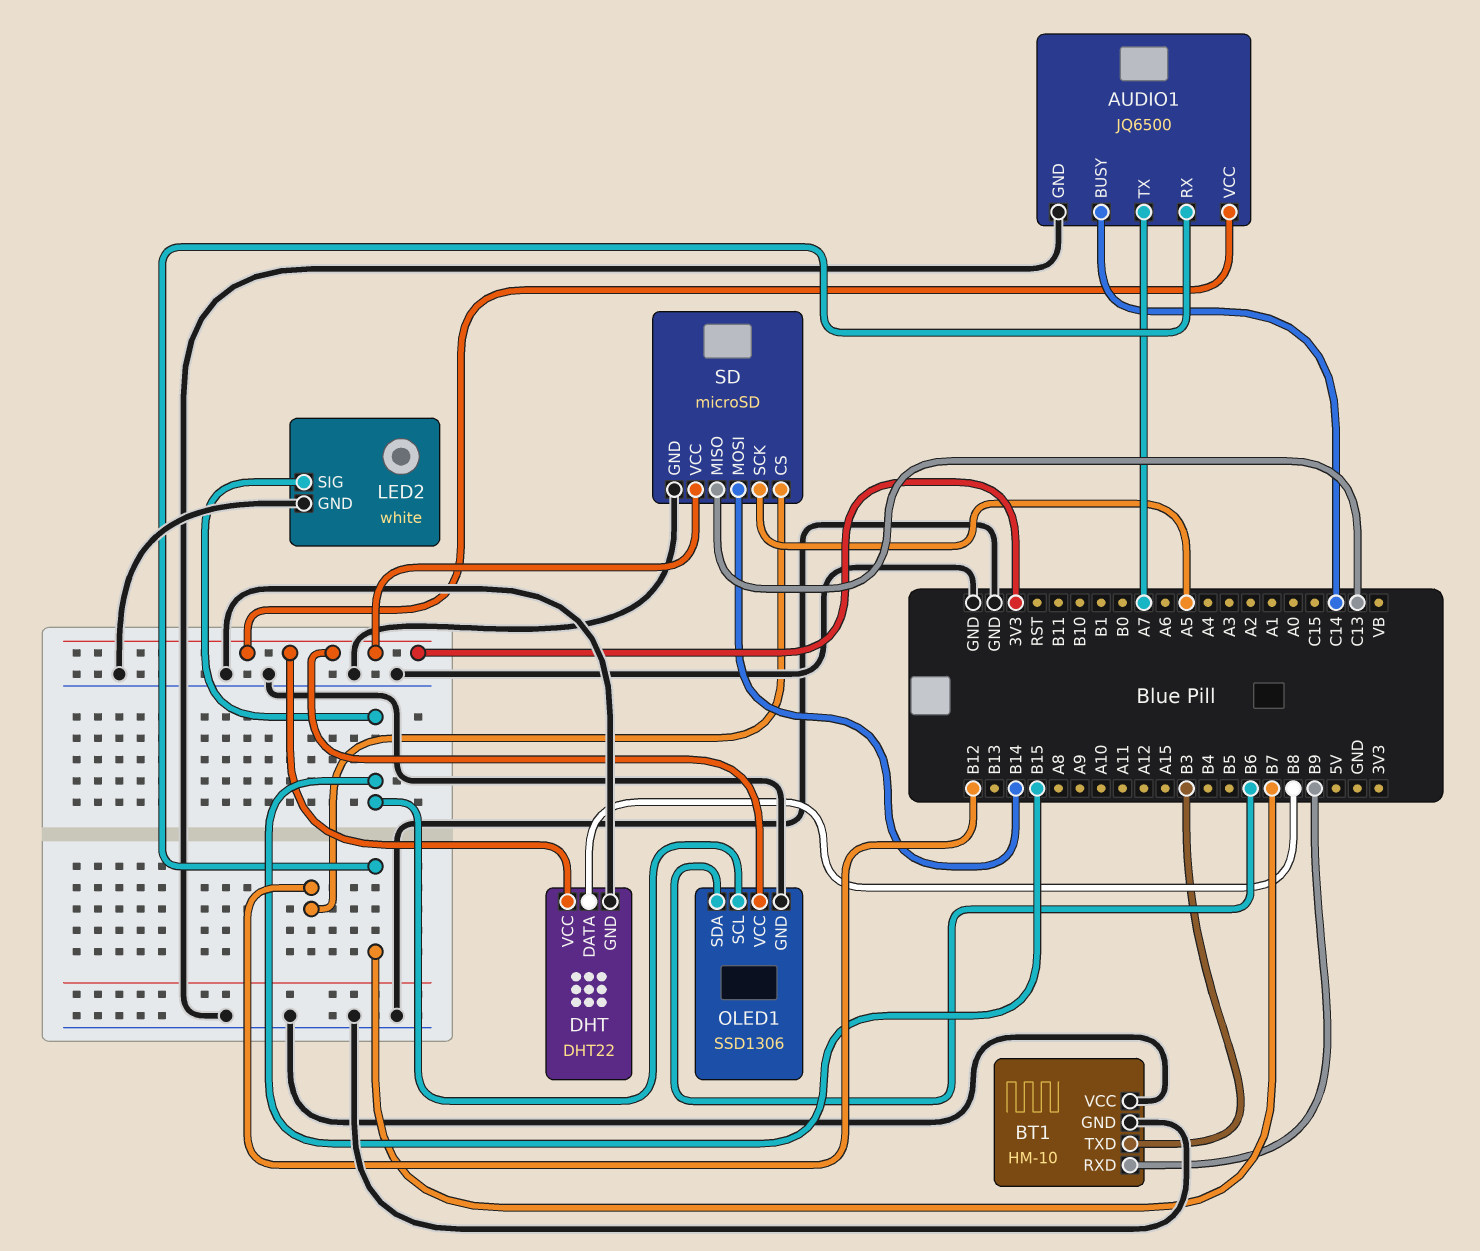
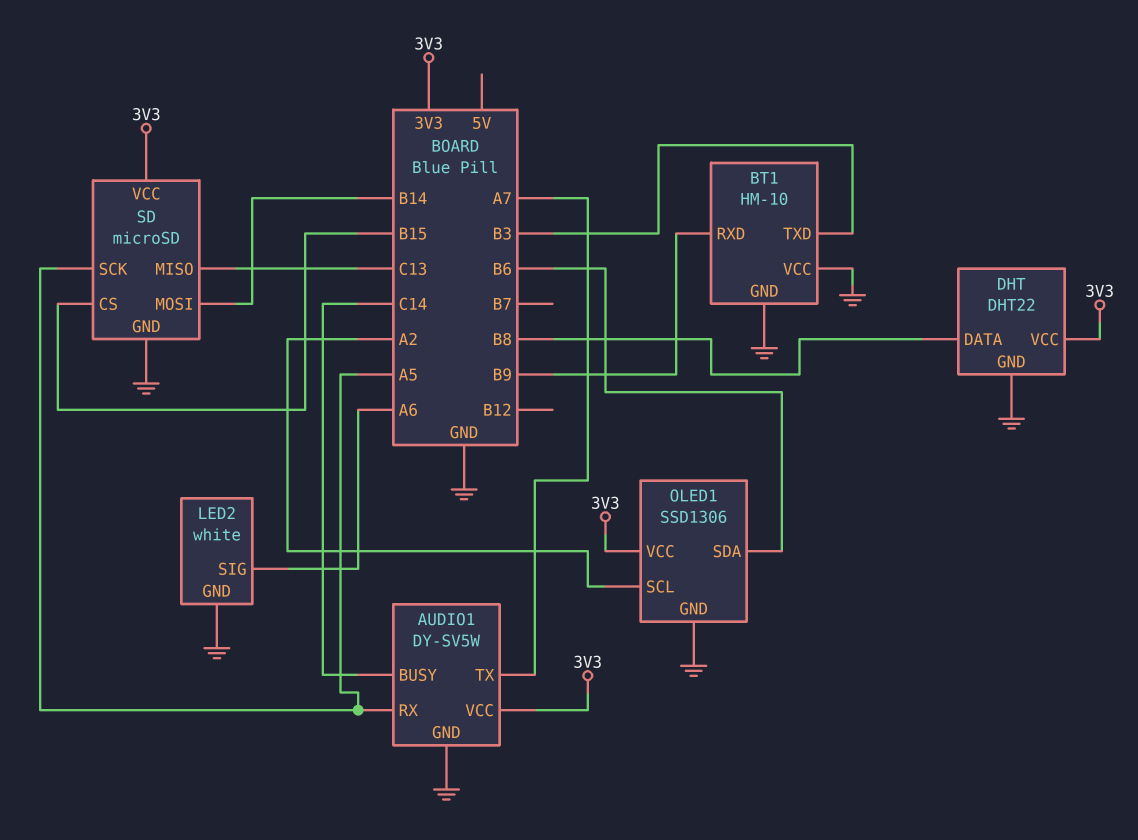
AUDIO1: JQ6500 -> DY-SV5W
AUDIO1 pin RX: B7 -> A5
LED2 pin SIG: B15 -> A6
OLED1 pin SCL: B15 -> A2
SD pin CS: B12 -> B15

